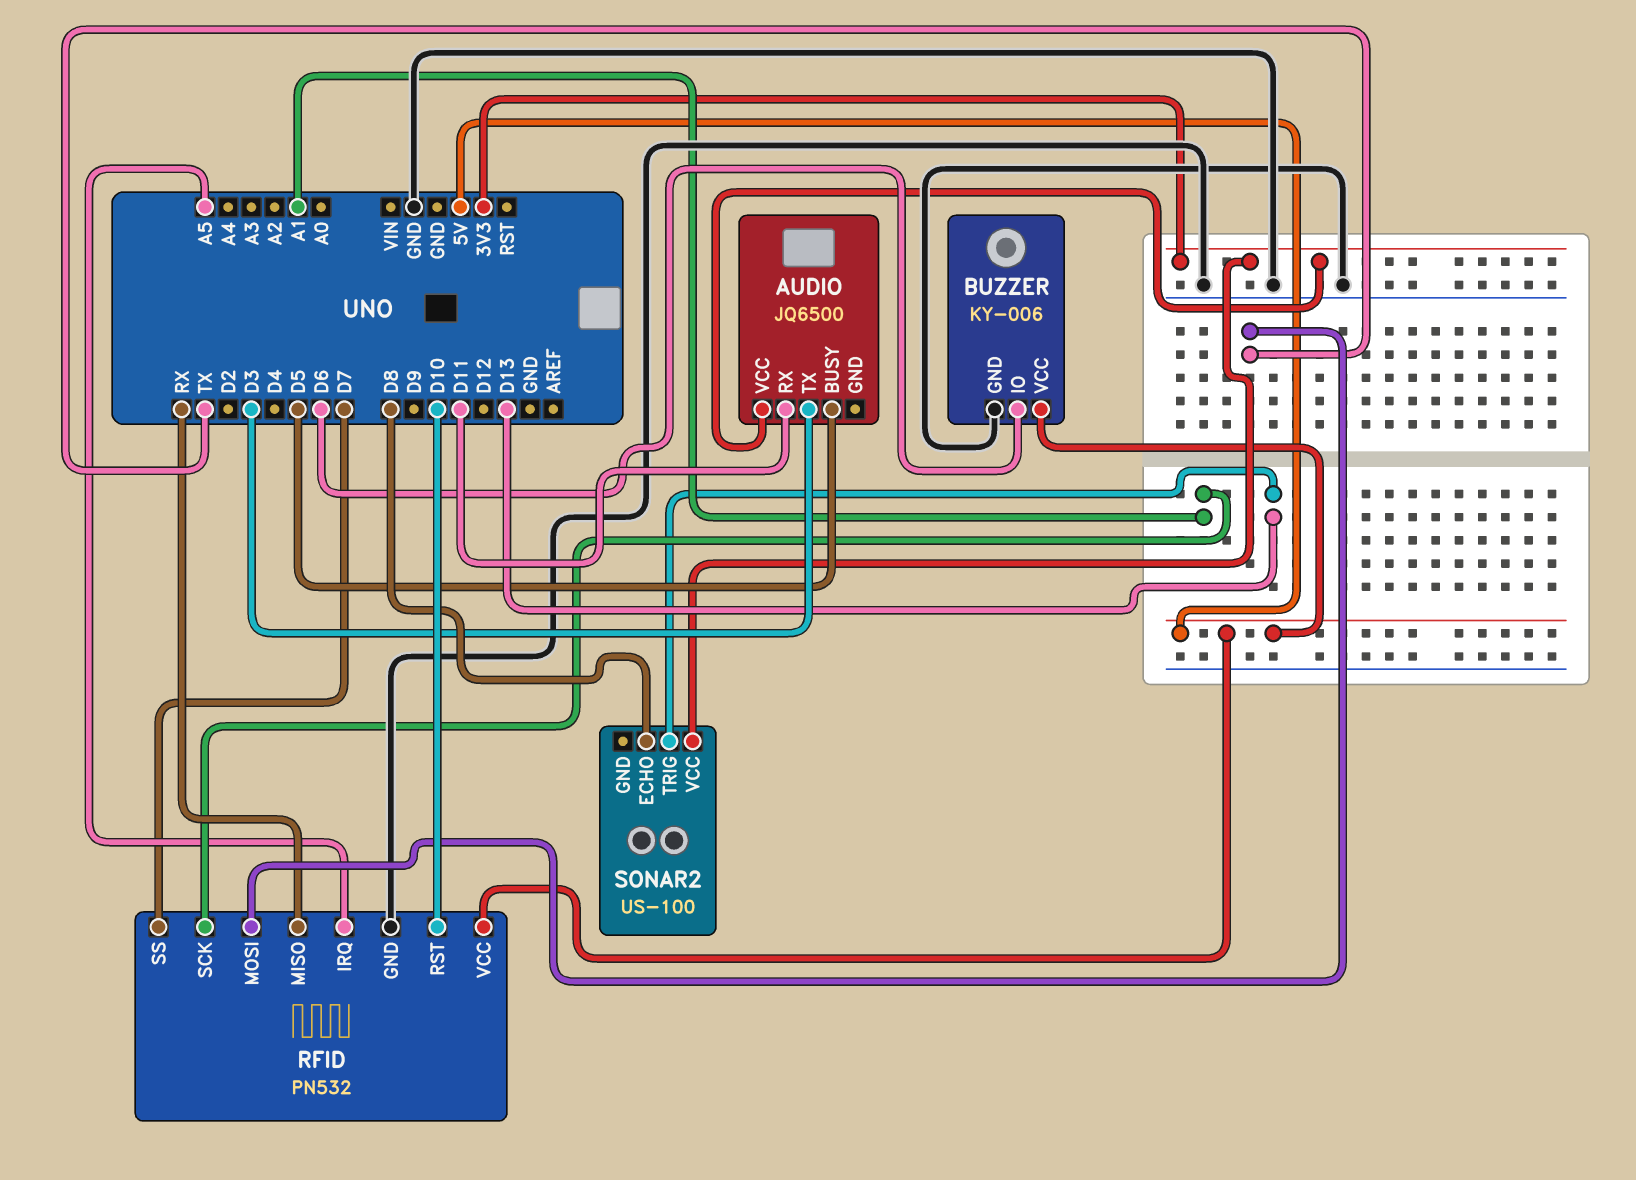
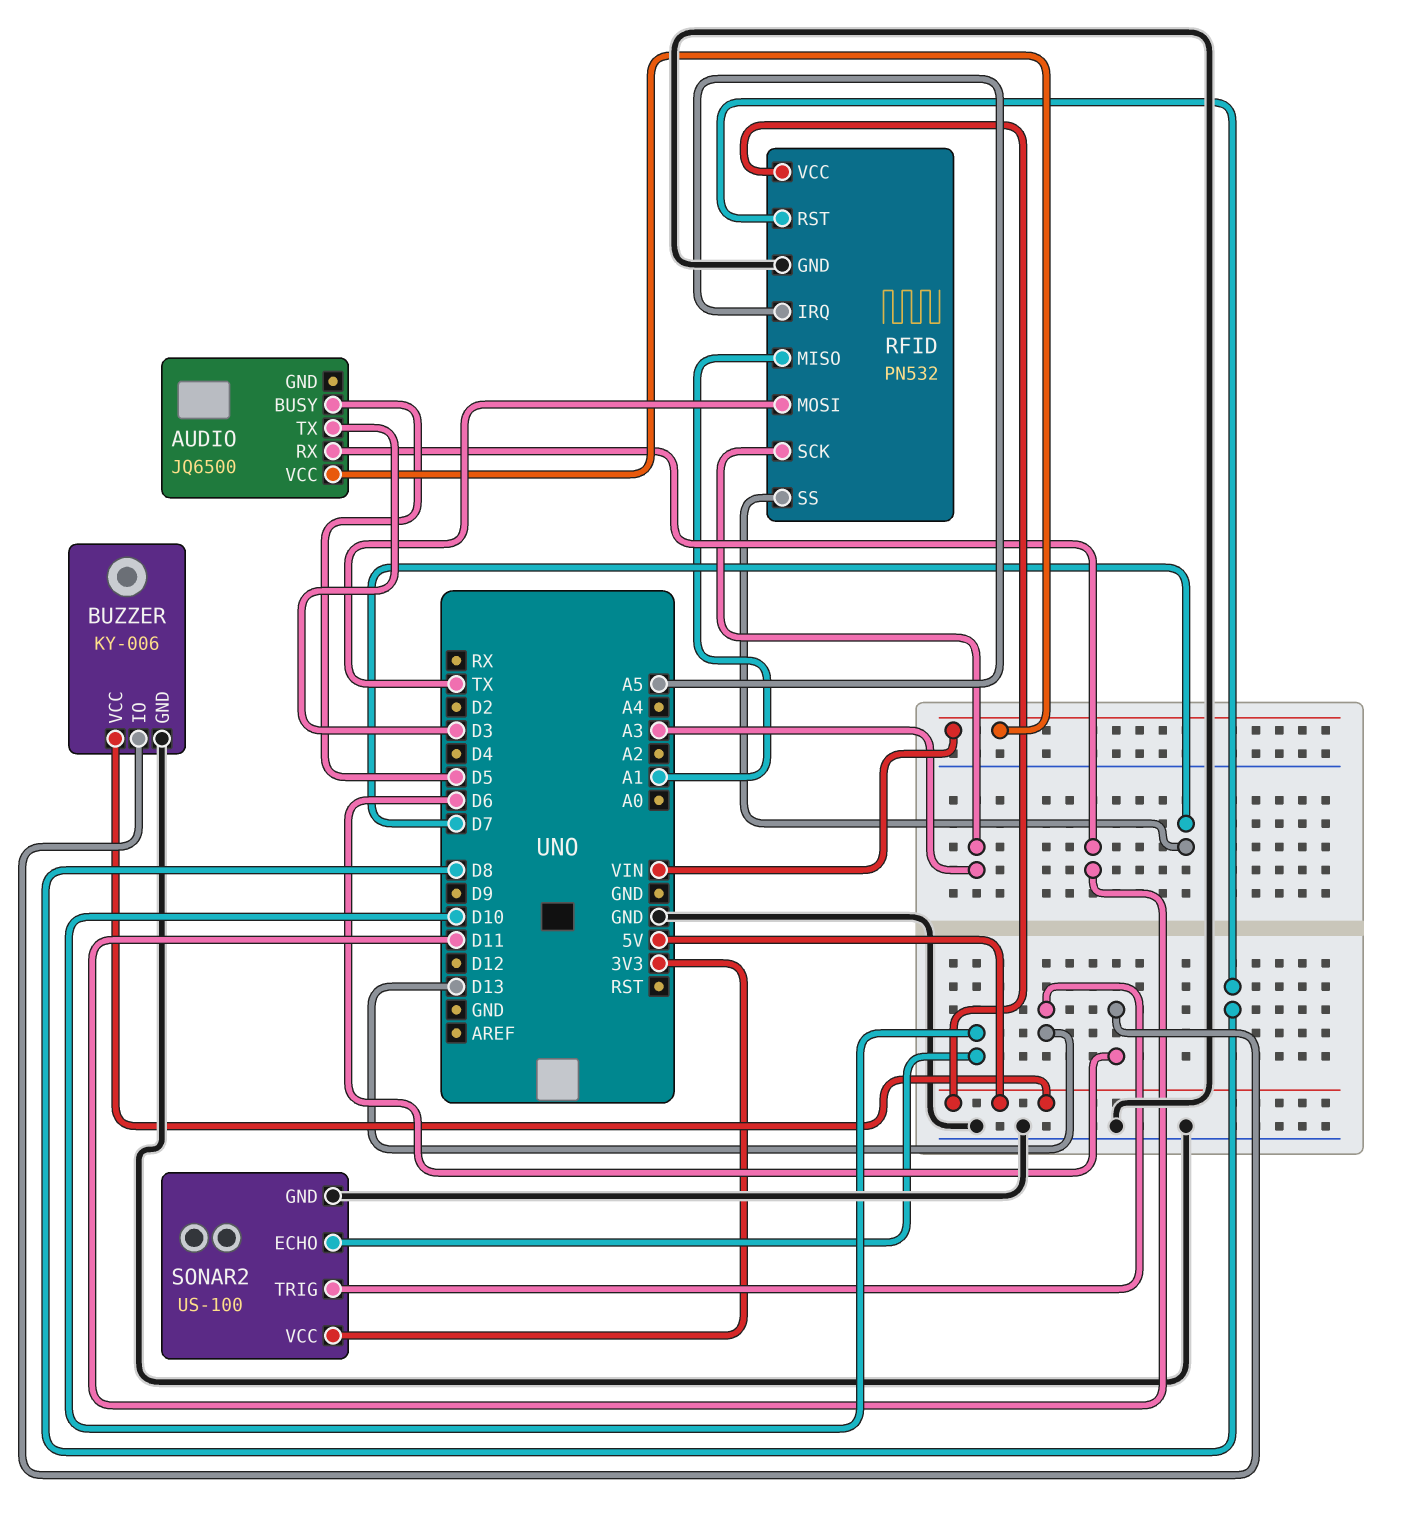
AUDIO pin VCC: 3V3 -> VIN
RFID pin MISO: RX -> A1
RFID pin RST: D10 -> D8
RFID pin SCK: A1 -> A3
SONAR2 pin ECHO: D8 -> D10
SONAR2 pin GND: none -> GND

